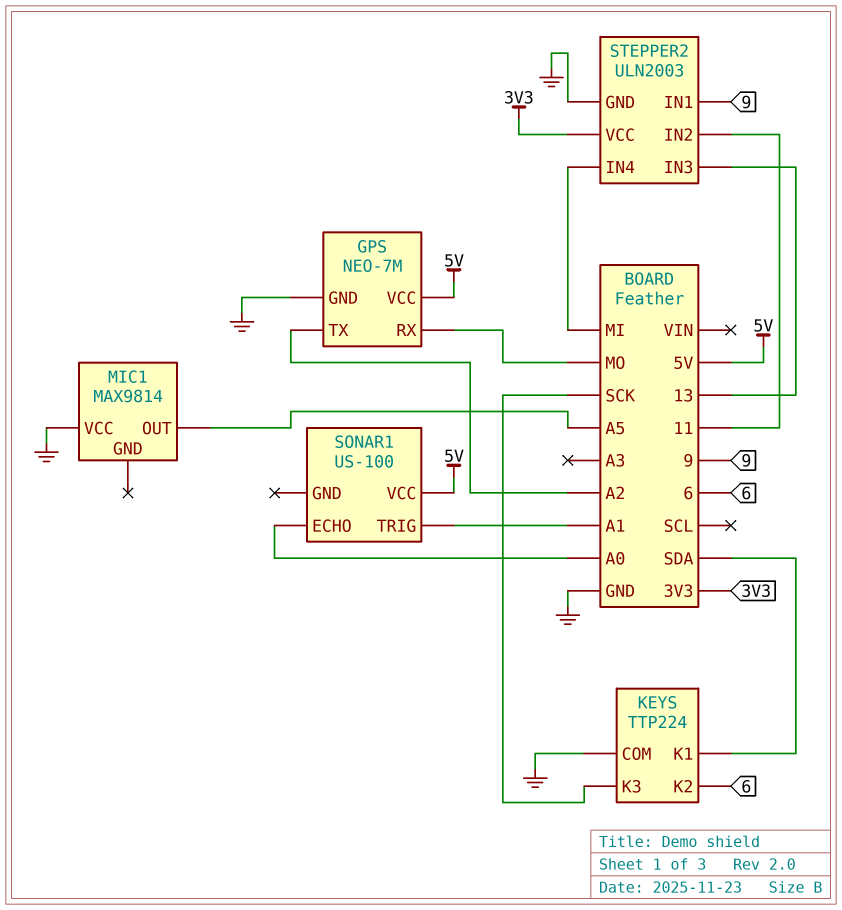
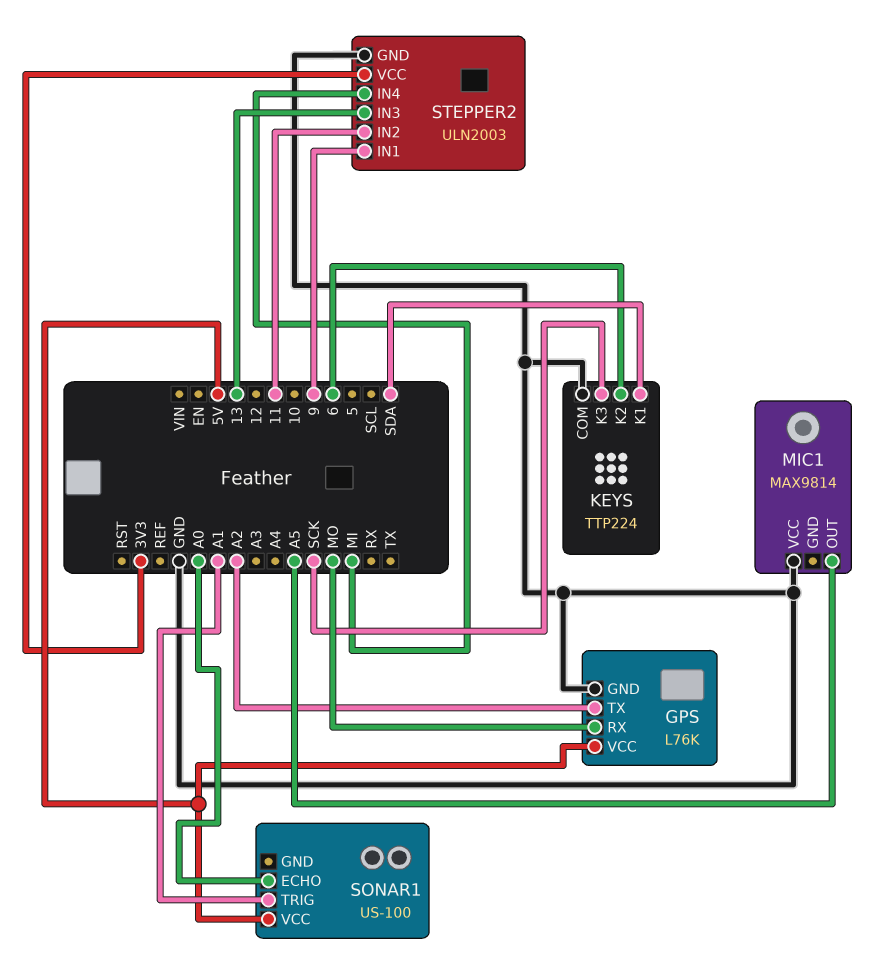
GPS: NEO-7M -> L76K

